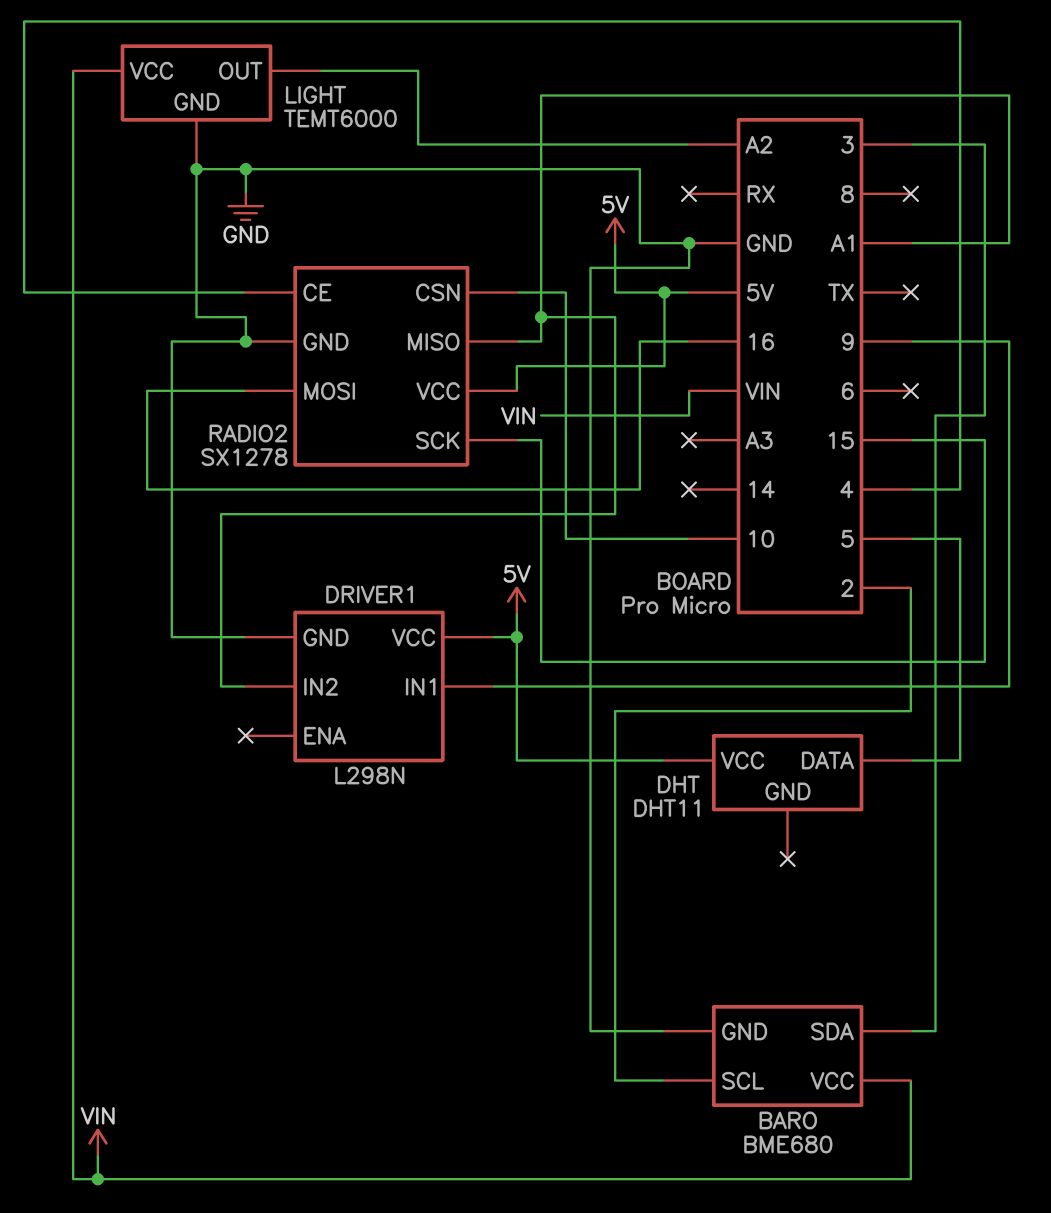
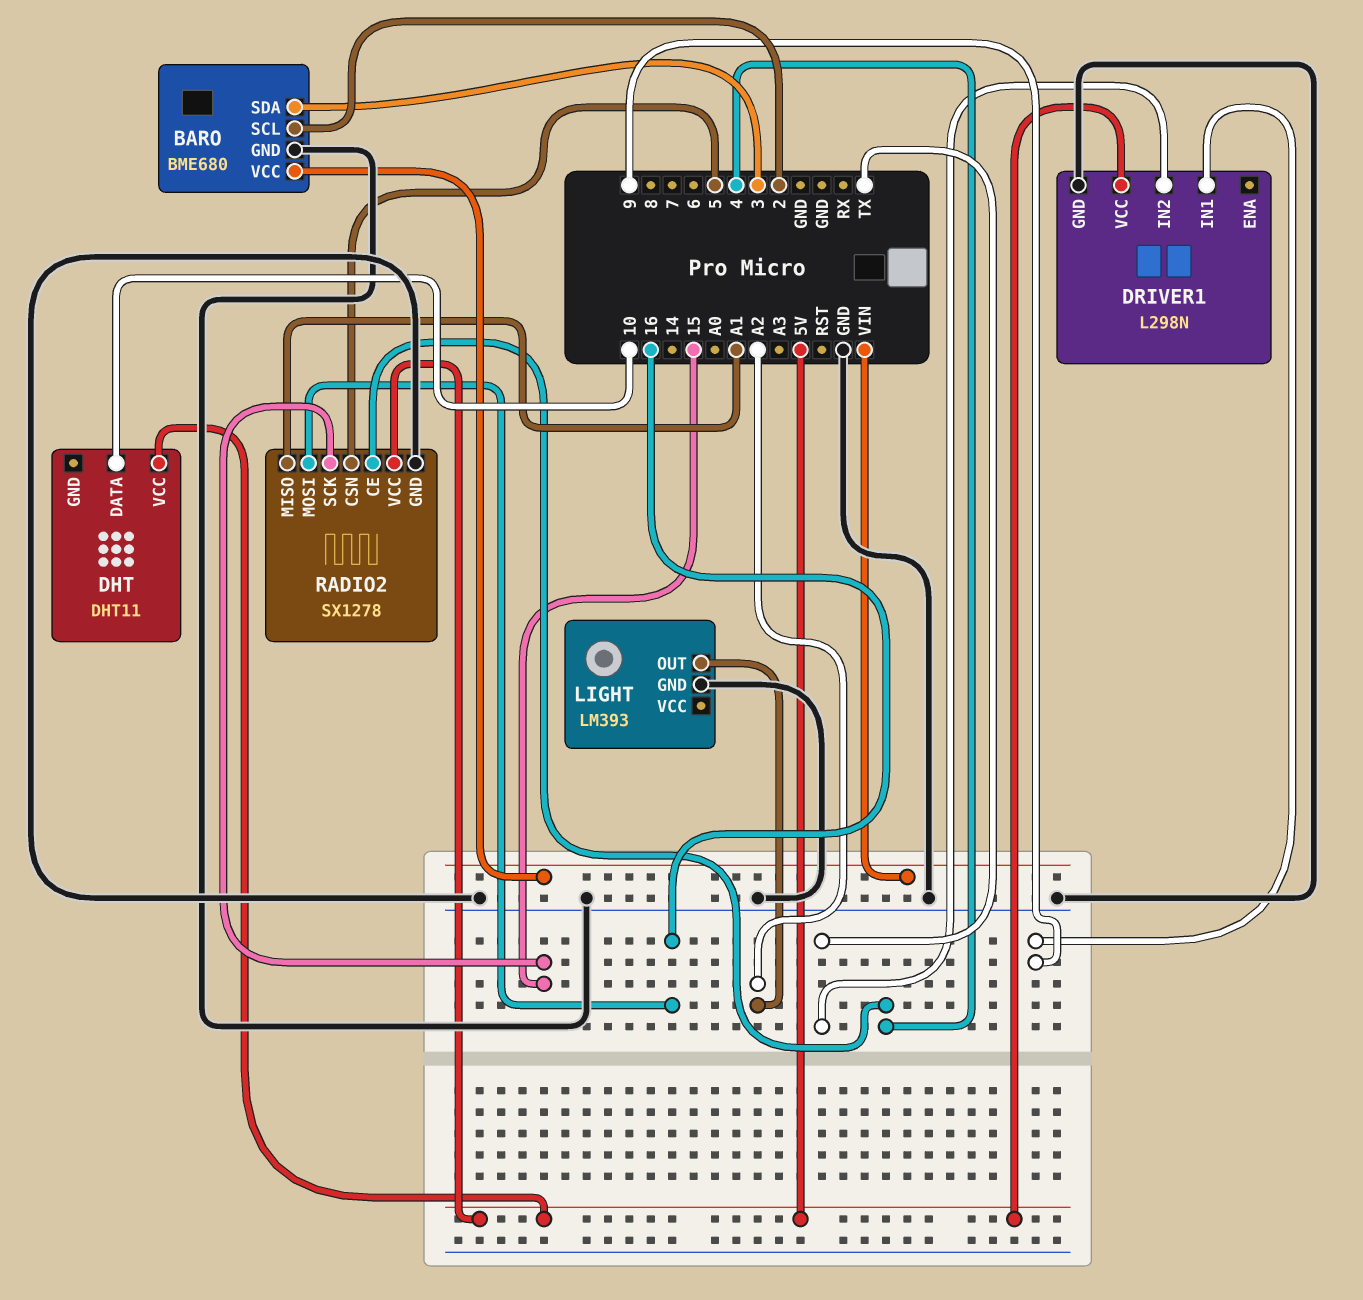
DHT pin DATA: 5 -> 10
DRIVER1 pin IN2: A1 -> TX
LIGHT: TEMT6000 -> LM393
LIGHT pin VCC: VIN -> none
RADIO2 pin CSN: 10 -> 5

